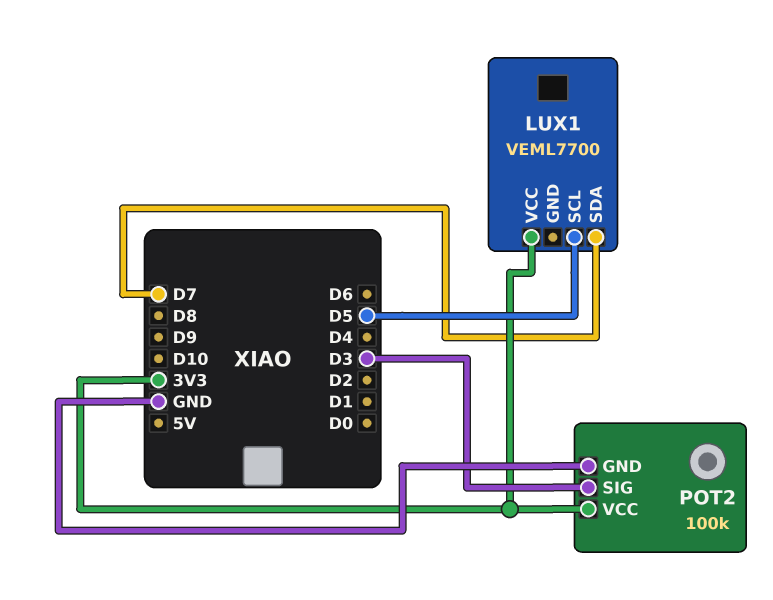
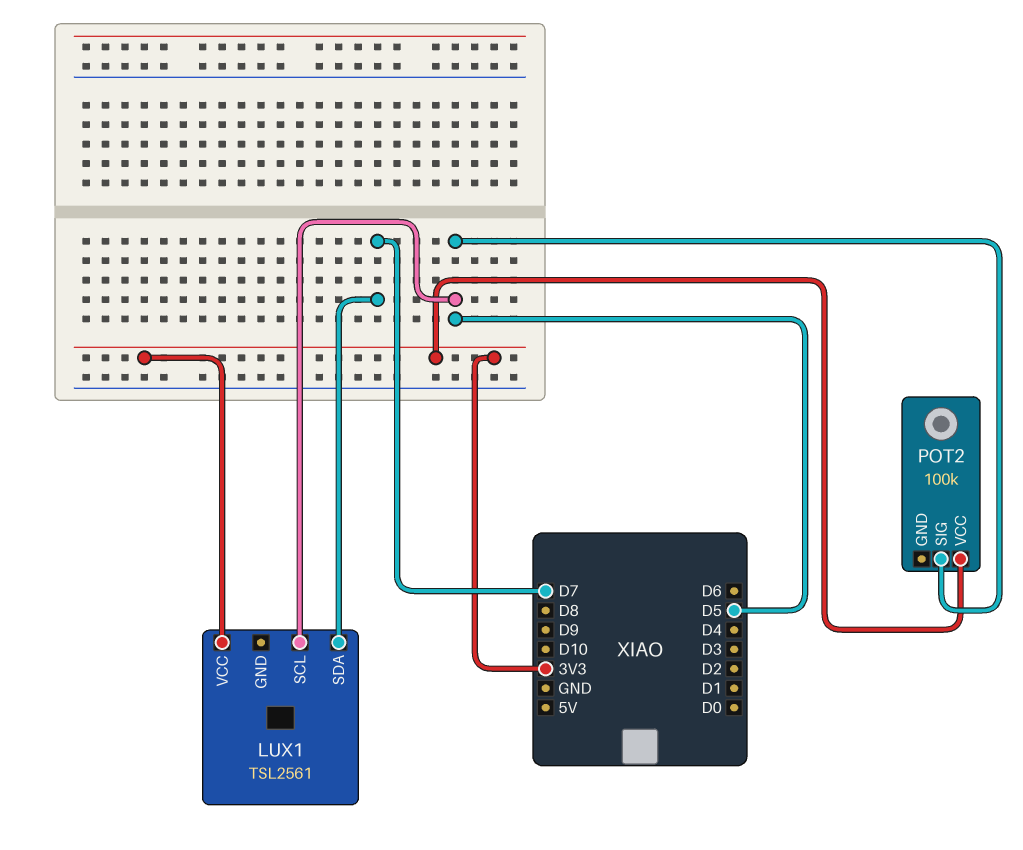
LUX1: VEML7700 -> TSL2561
POT2 pin GND: GND -> none
POT2 pin SIG: D3 -> D5

